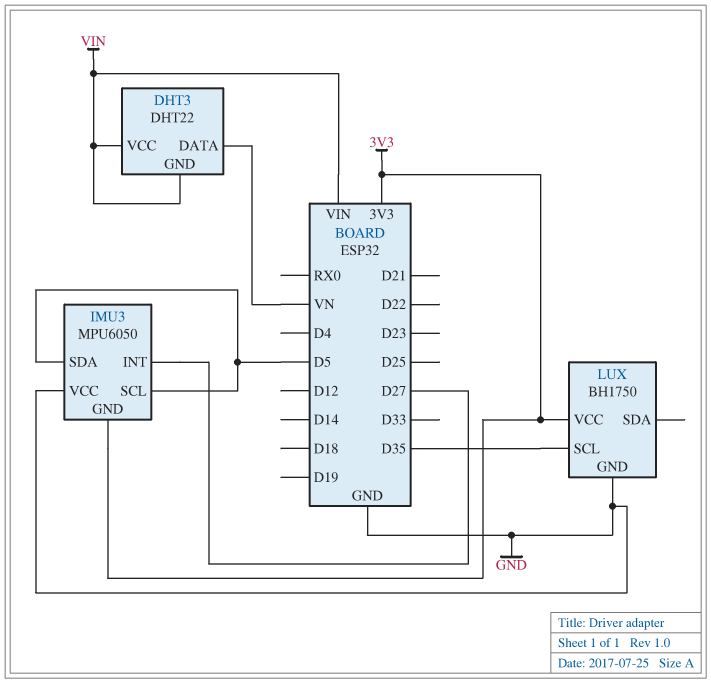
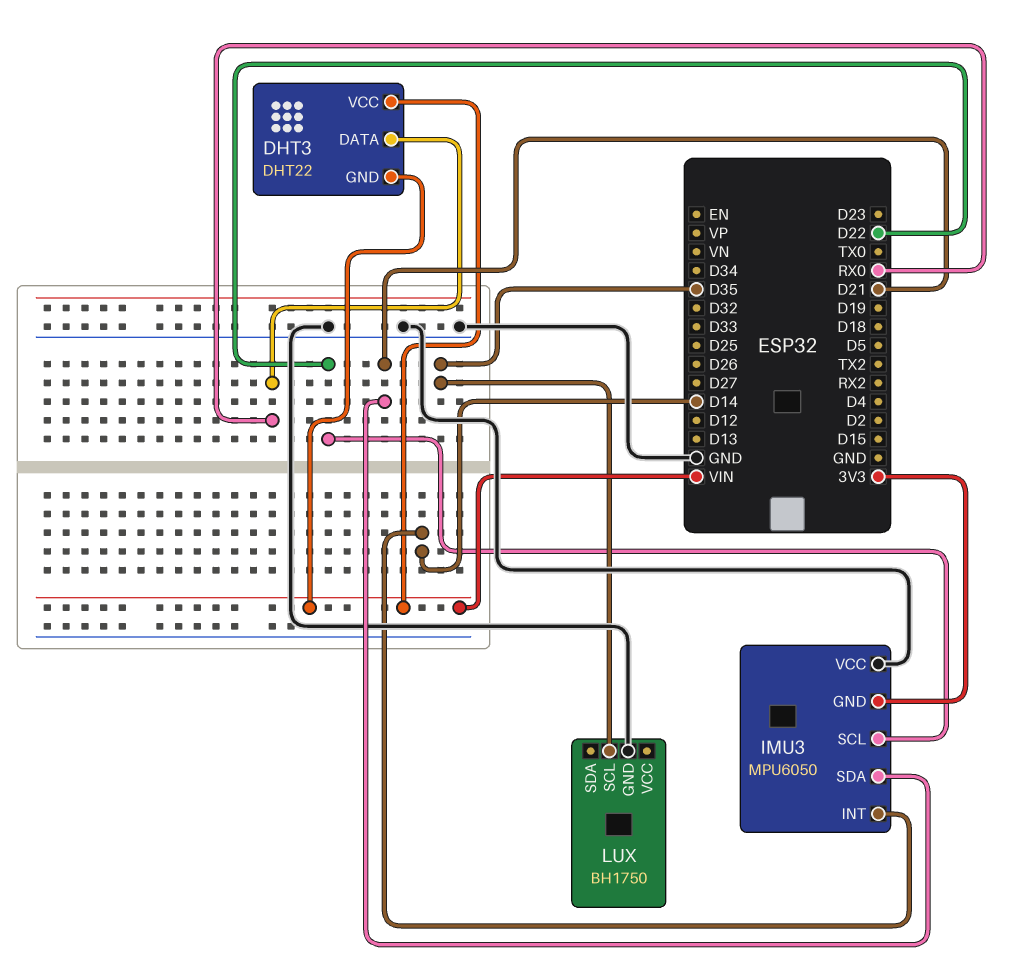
DHT3 pin DATA: VN -> RX0
IMU3 pin INT: D27 -> D14
IMU3 pin SCL: D5 -> D22
IMU3 pin SDA: D5 -> D21
LUX pin VCC: 3V3 -> none

